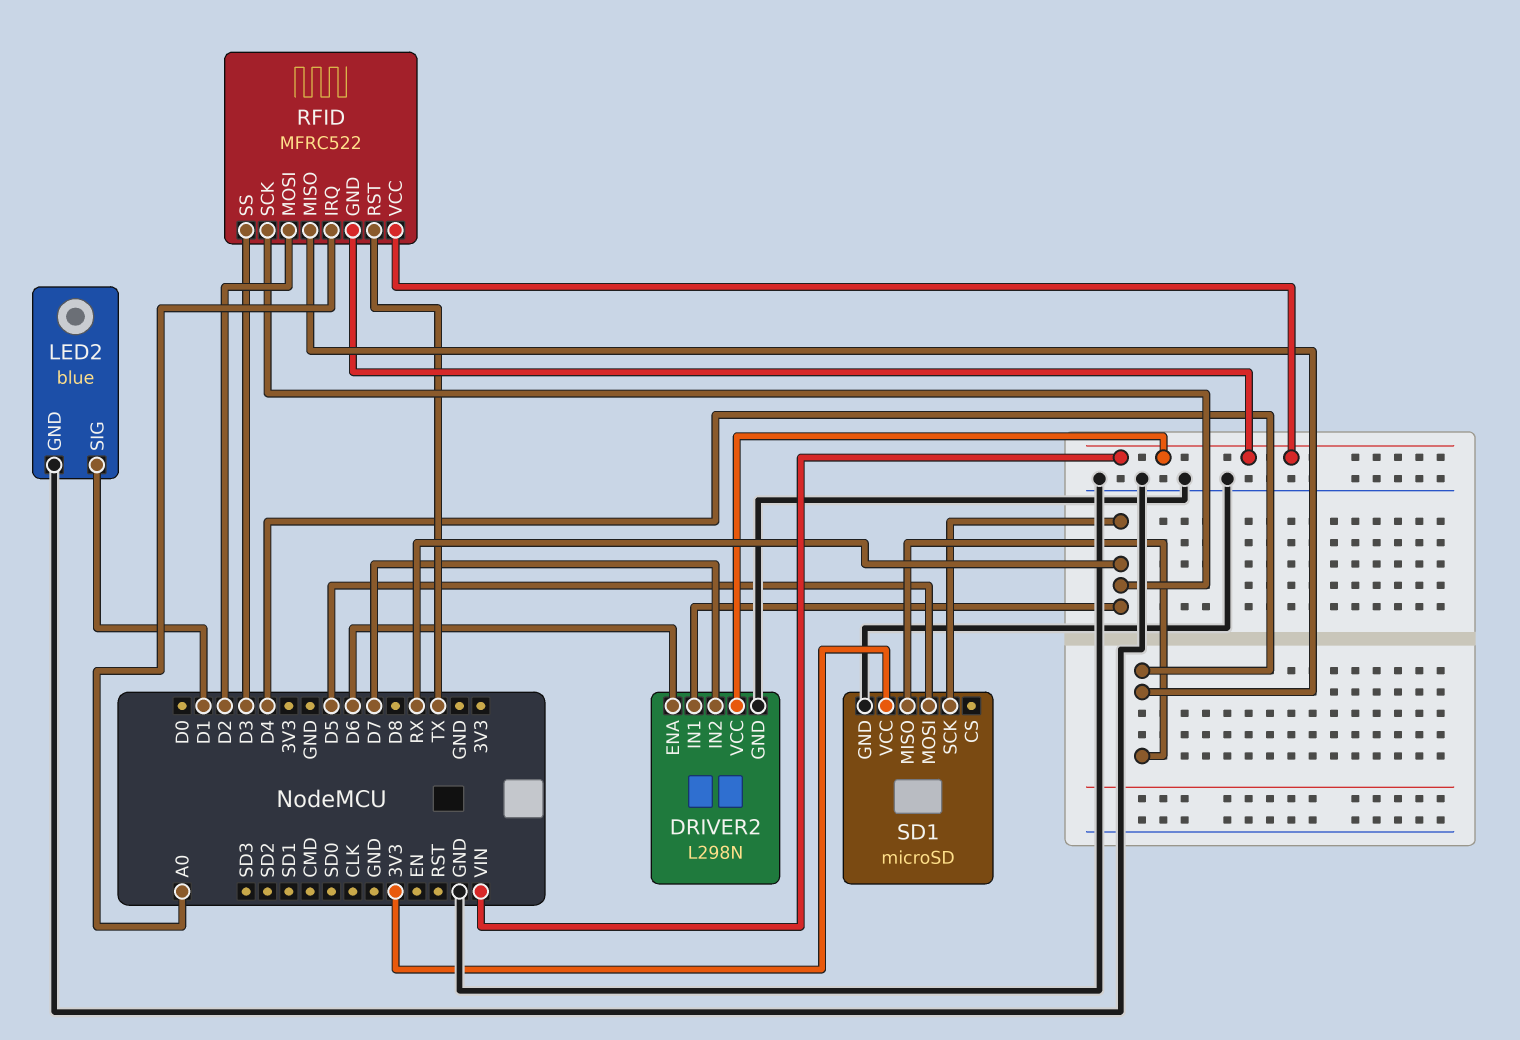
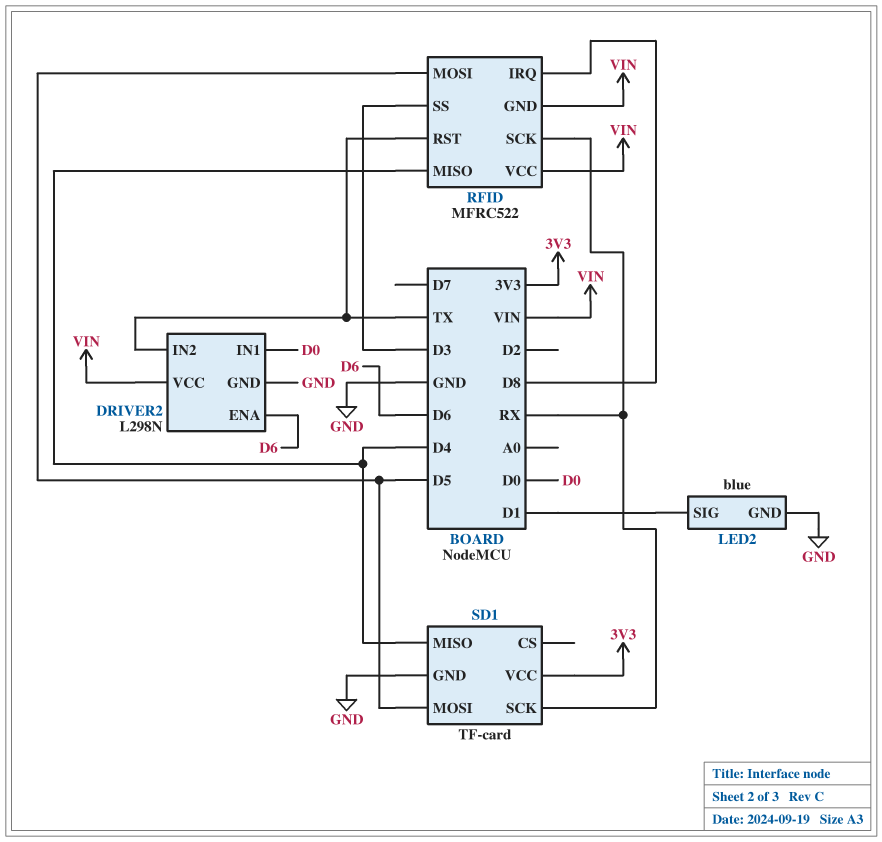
DRIVER2 pin IN1: RX -> D0
DRIVER2 pin IN2: D7 -> TX
RFID pin IRQ: A0 -> D8
RFID pin MOSI: D2 -> D5
SD1: microSD -> TF-card

